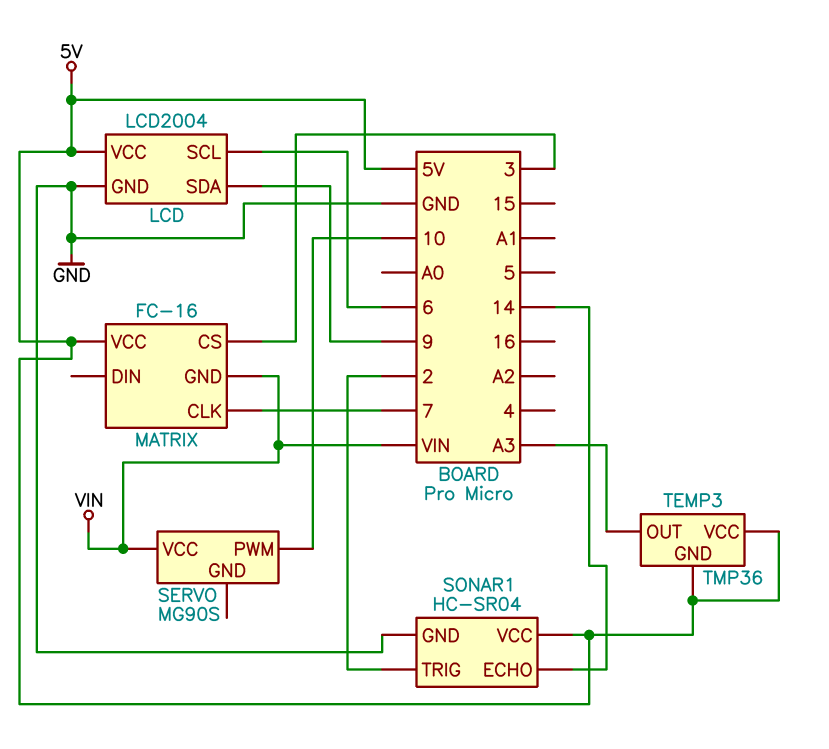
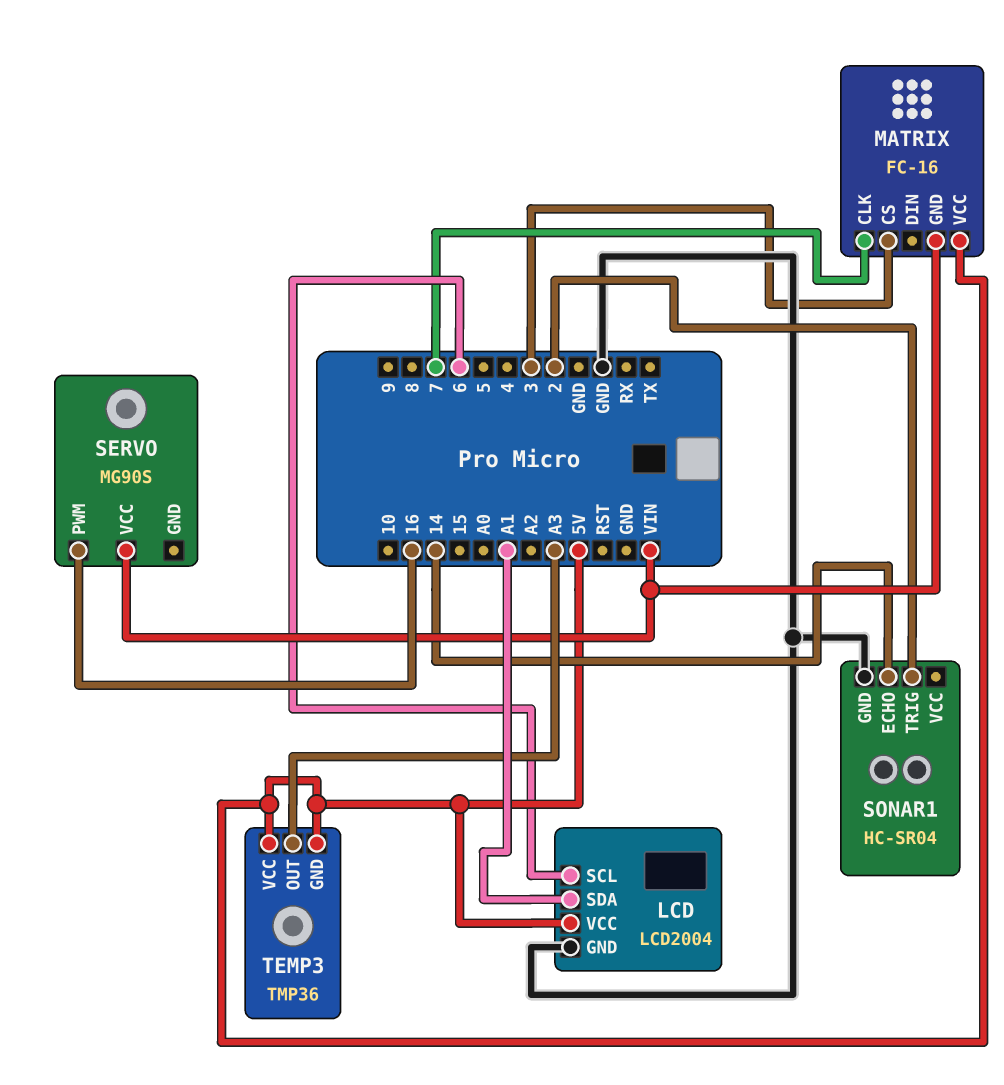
LCD pin SDA: 9 -> A1
SERVO pin PWM: 10 -> 16
SONAR1 pin VCC: 5V -> none

